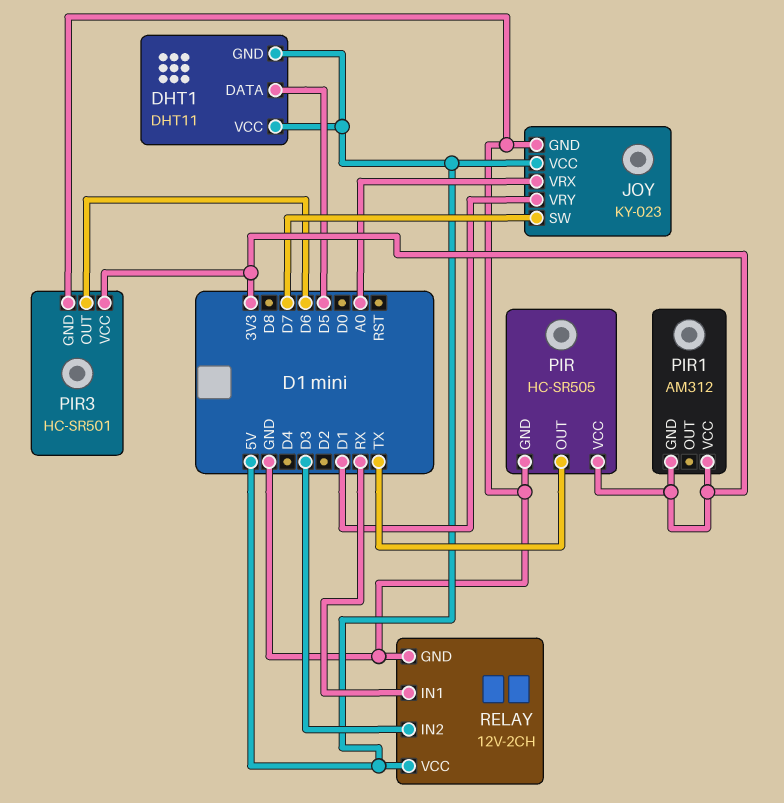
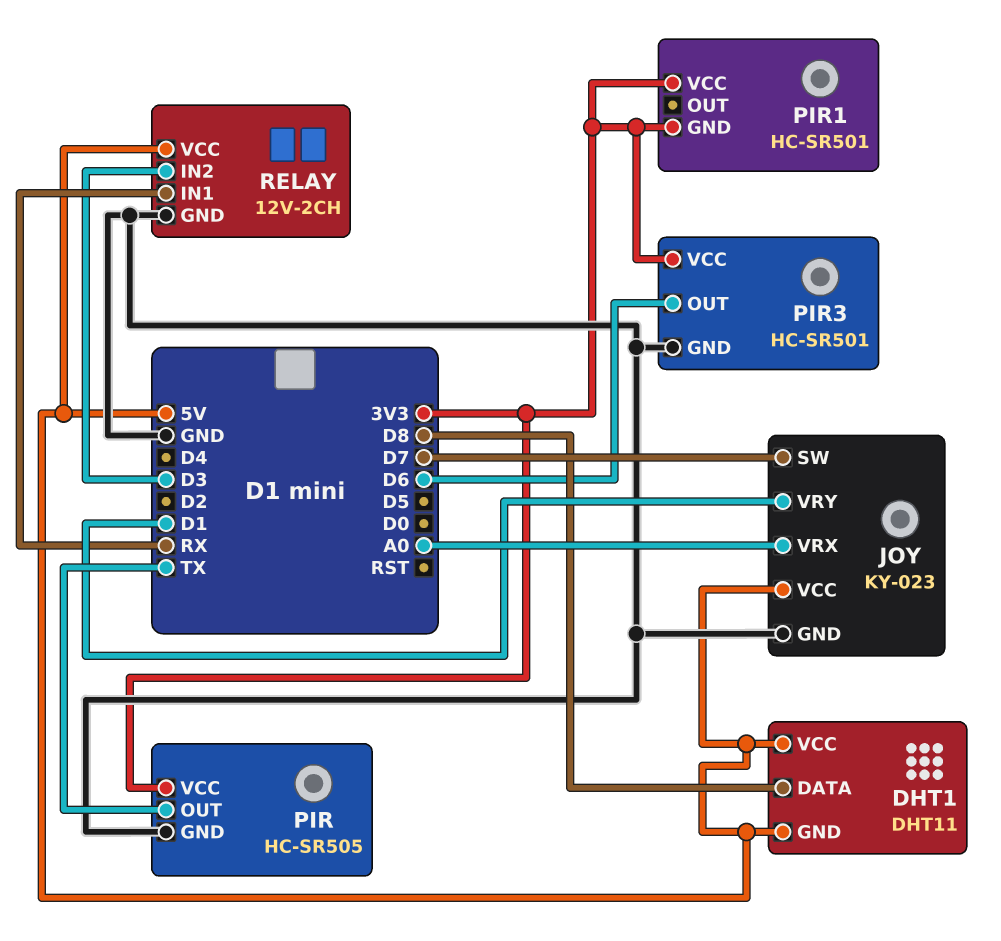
DHT1 pin DATA: D5 -> D8
PIR1: AM312 -> HC-SR501

